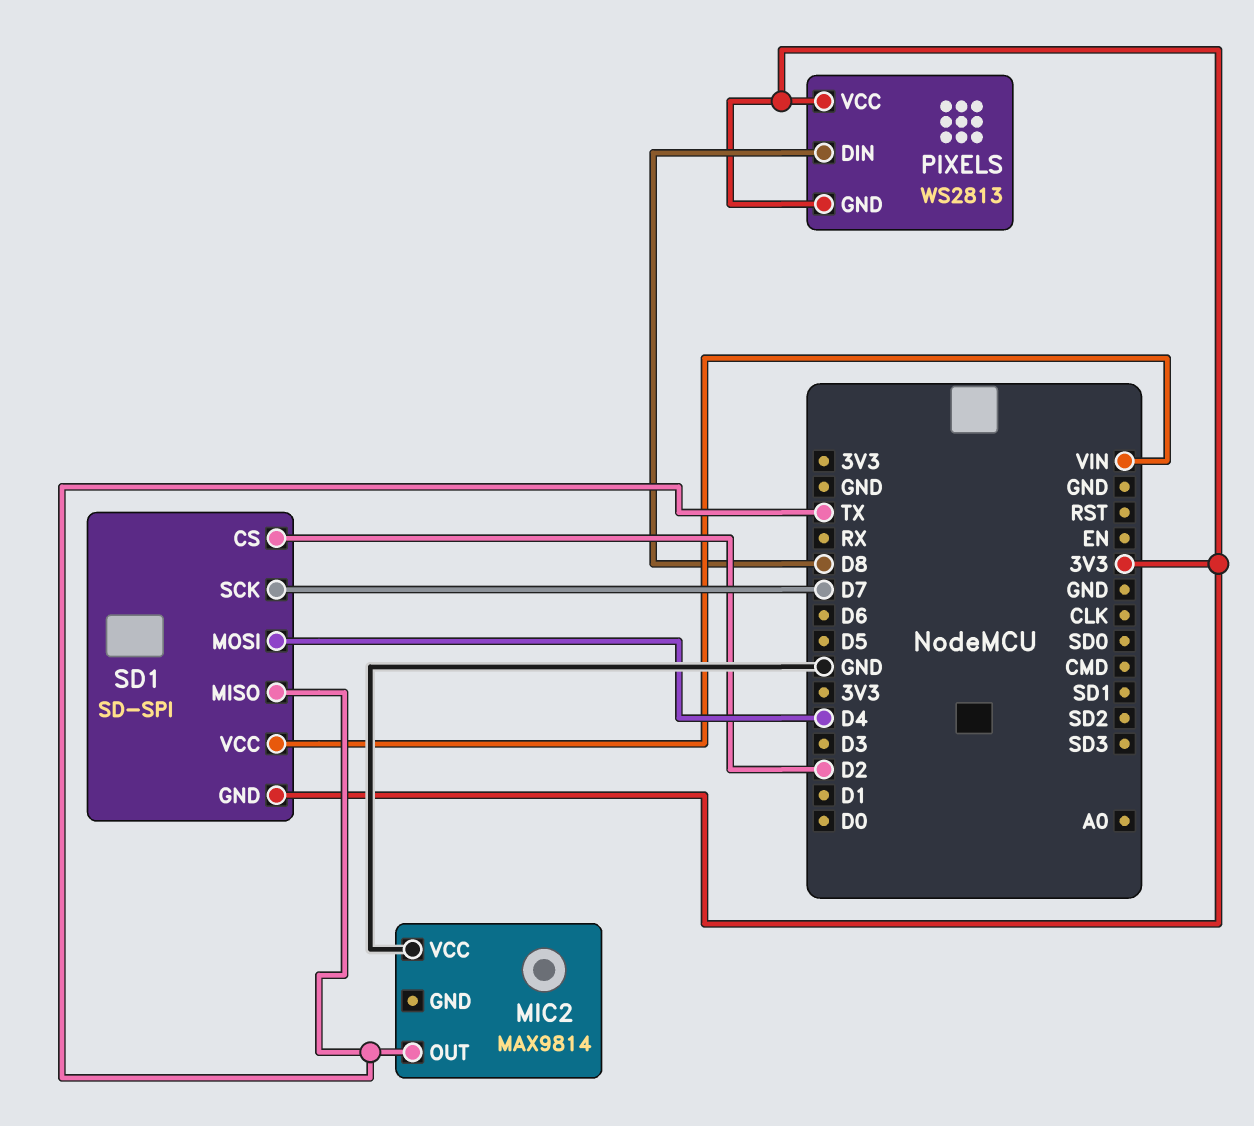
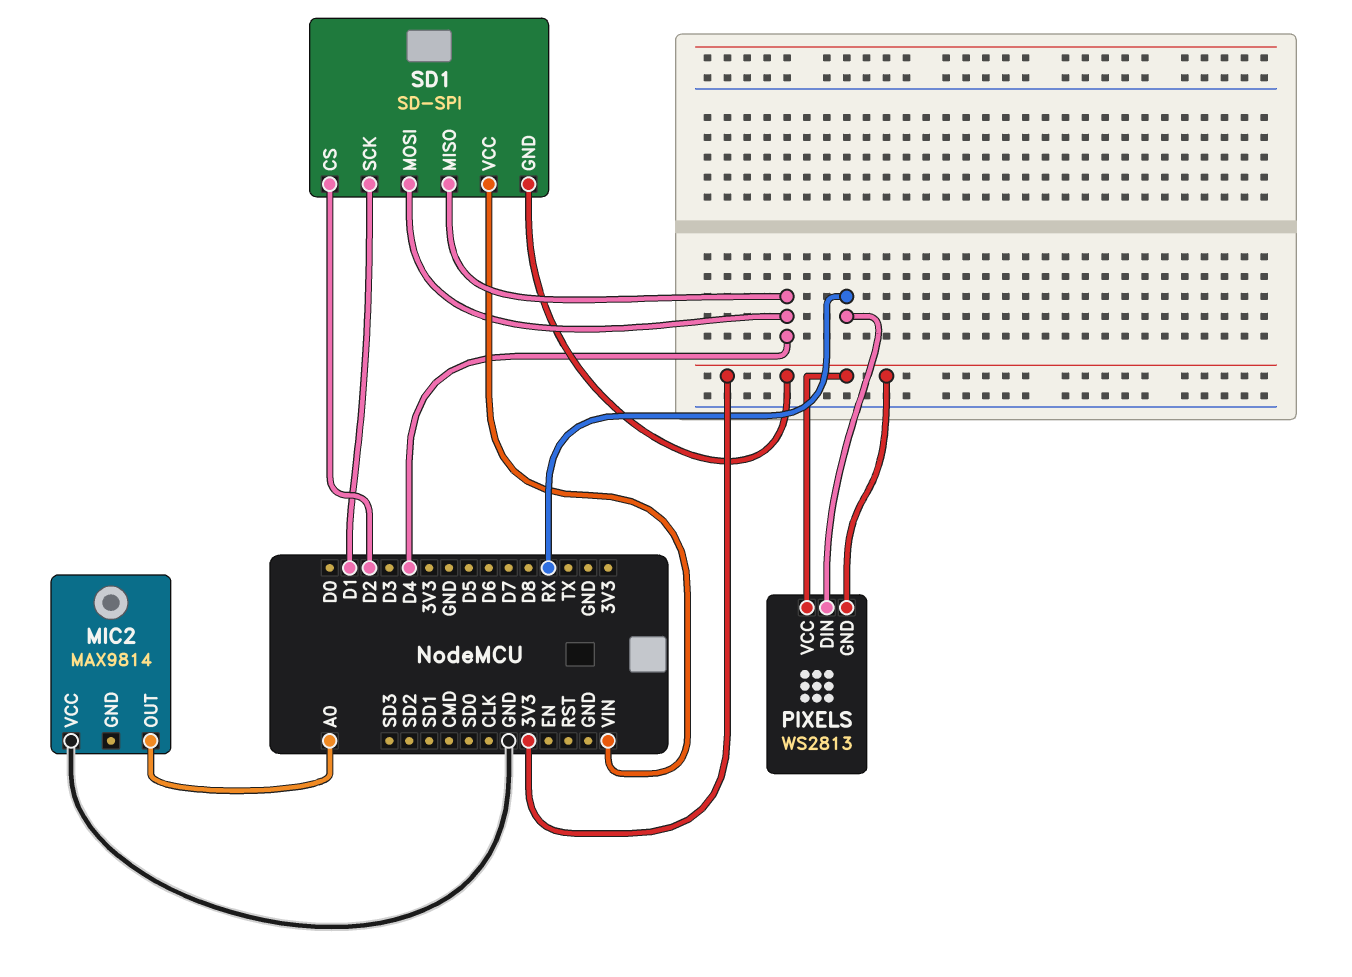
MIC2 pin OUT: TX -> A0
PIXELS pin DIN: D8 -> RX
SD1 pin MISO: TX -> D4
SD1 pin SCK: D7 -> D1

